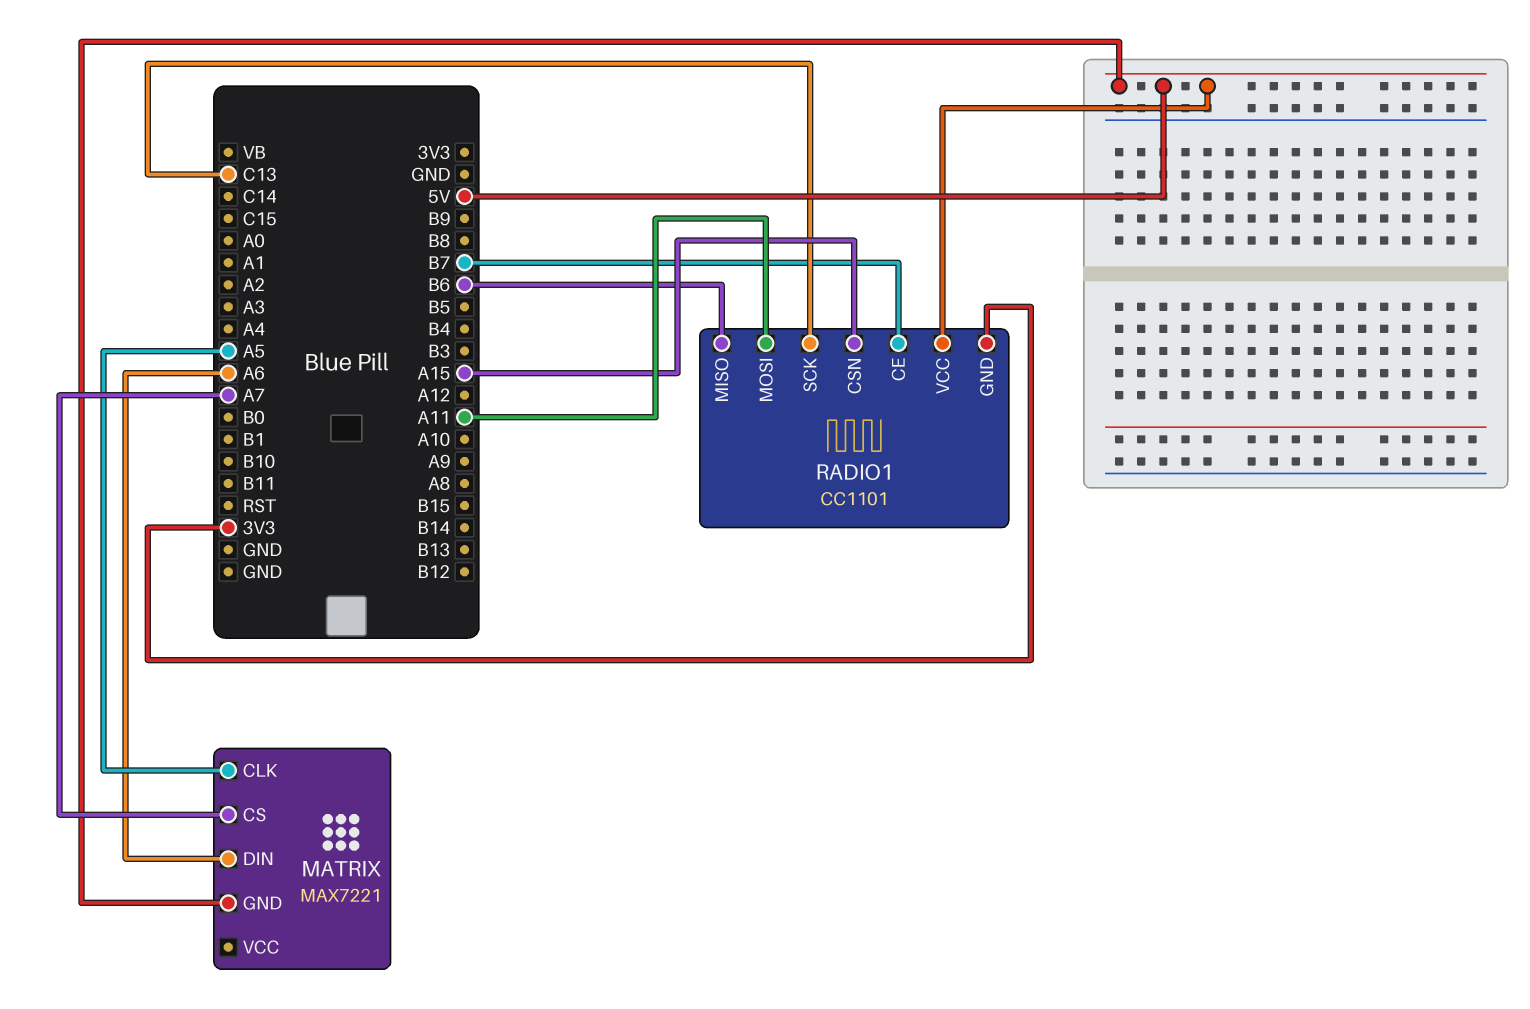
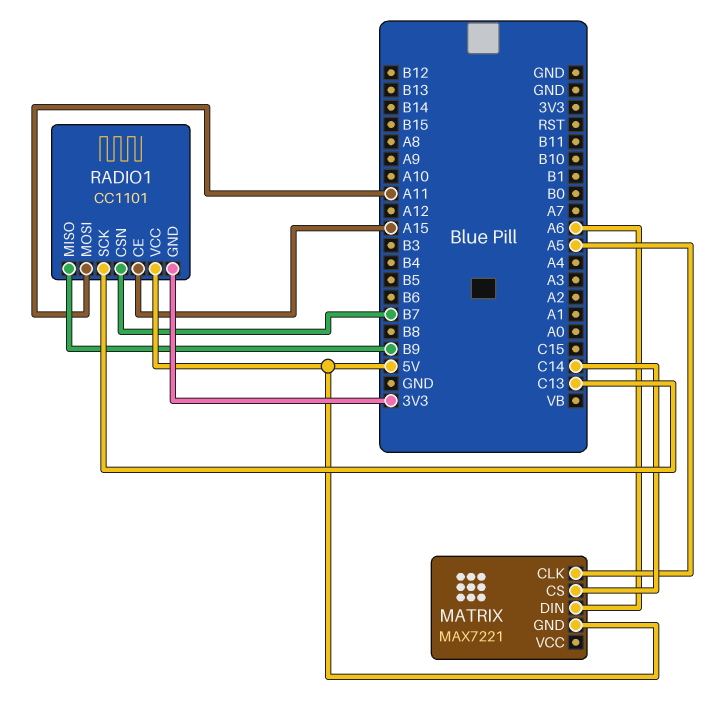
MATRIX pin CS: A7 -> C14
RADIO1 pin CE: B7 -> A15
RADIO1 pin CSN: A15 -> B7
RADIO1 pin MISO: B6 -> B9

